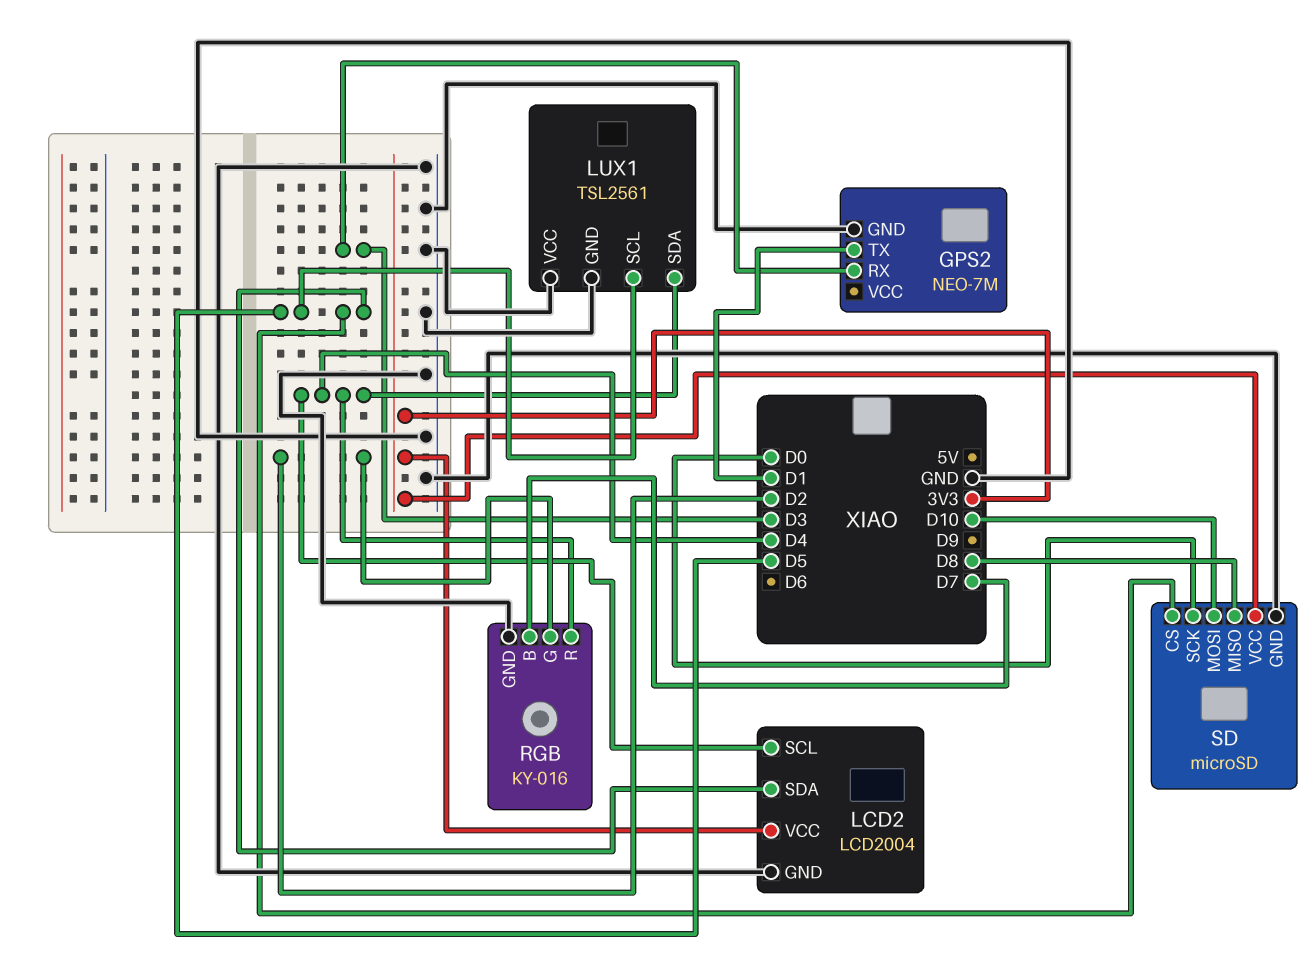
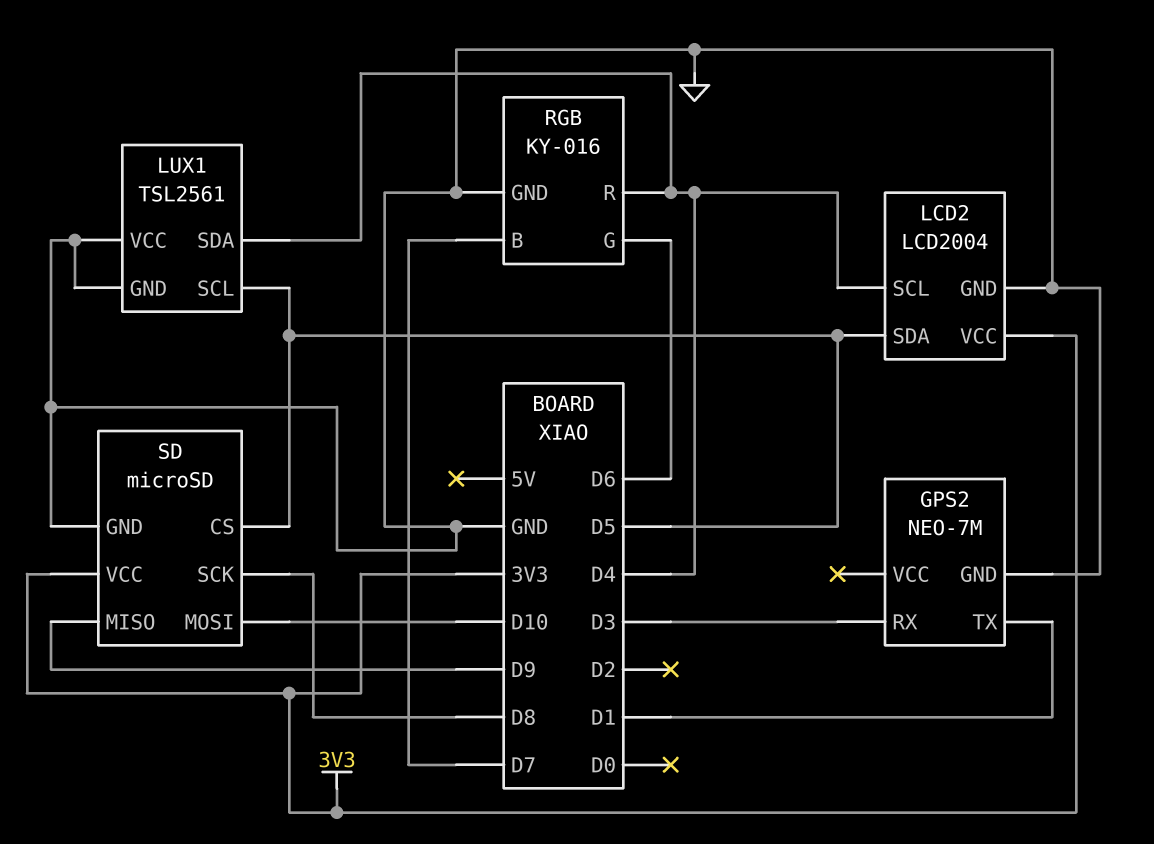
RGB pin G: D2 -> D6
SD pin MISO: D8 -> D9
SD pin SCK: D0 -> D8

